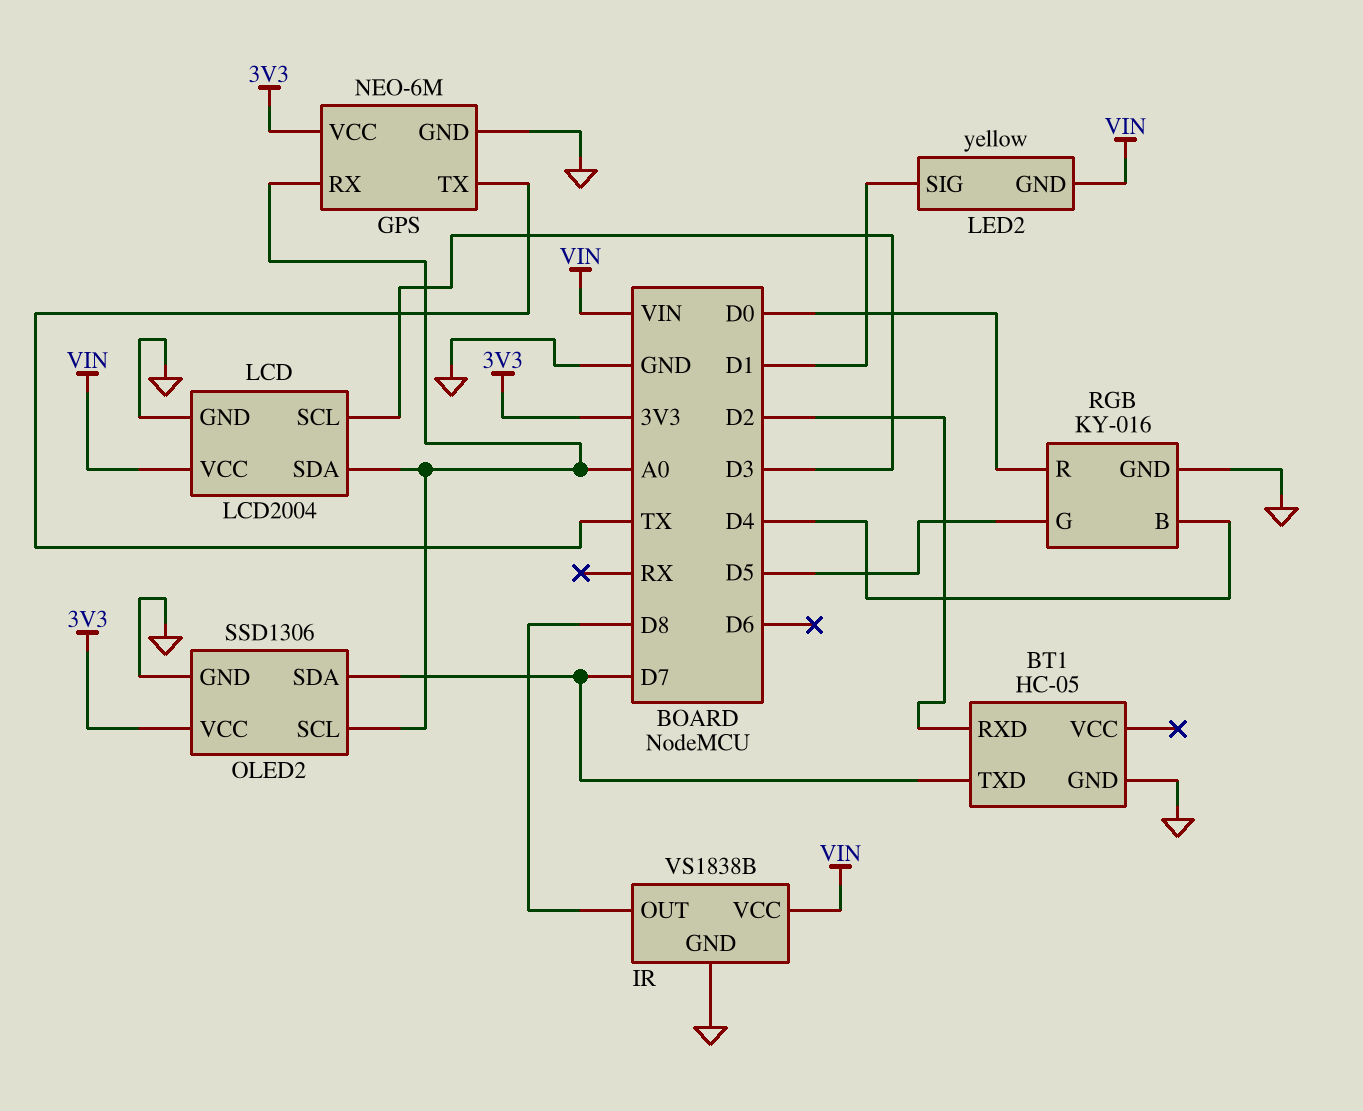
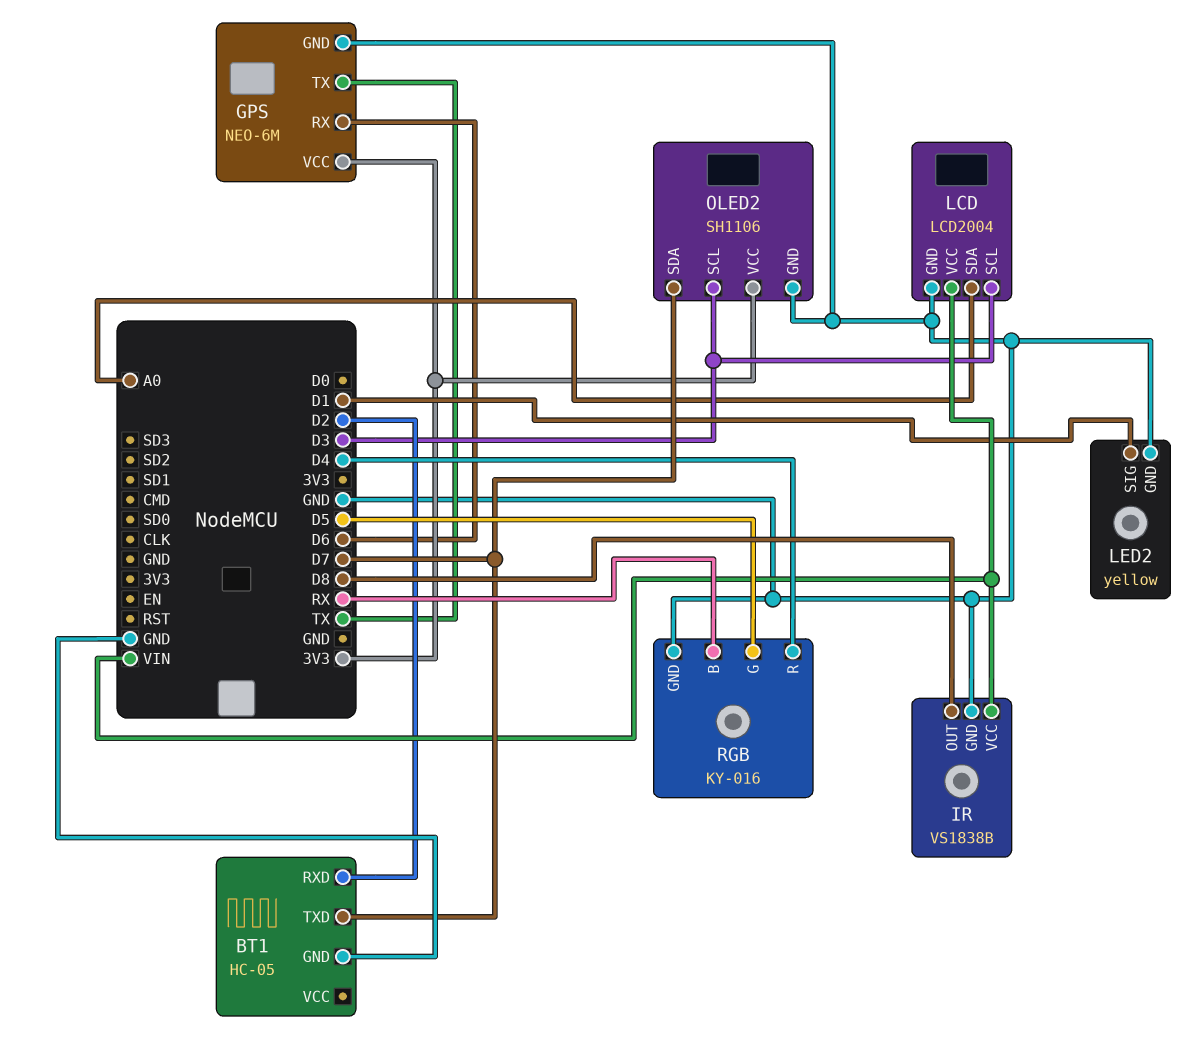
GPS pin RX: A0 -> D6
LED2 pin GND: VIN -> GND
OLED2: SSD1306 -> SH1106
OLED2 pin SCL: A0 -> D3
RGB pin B: D4 -> RX
RGB pin R: D0 -> D4

